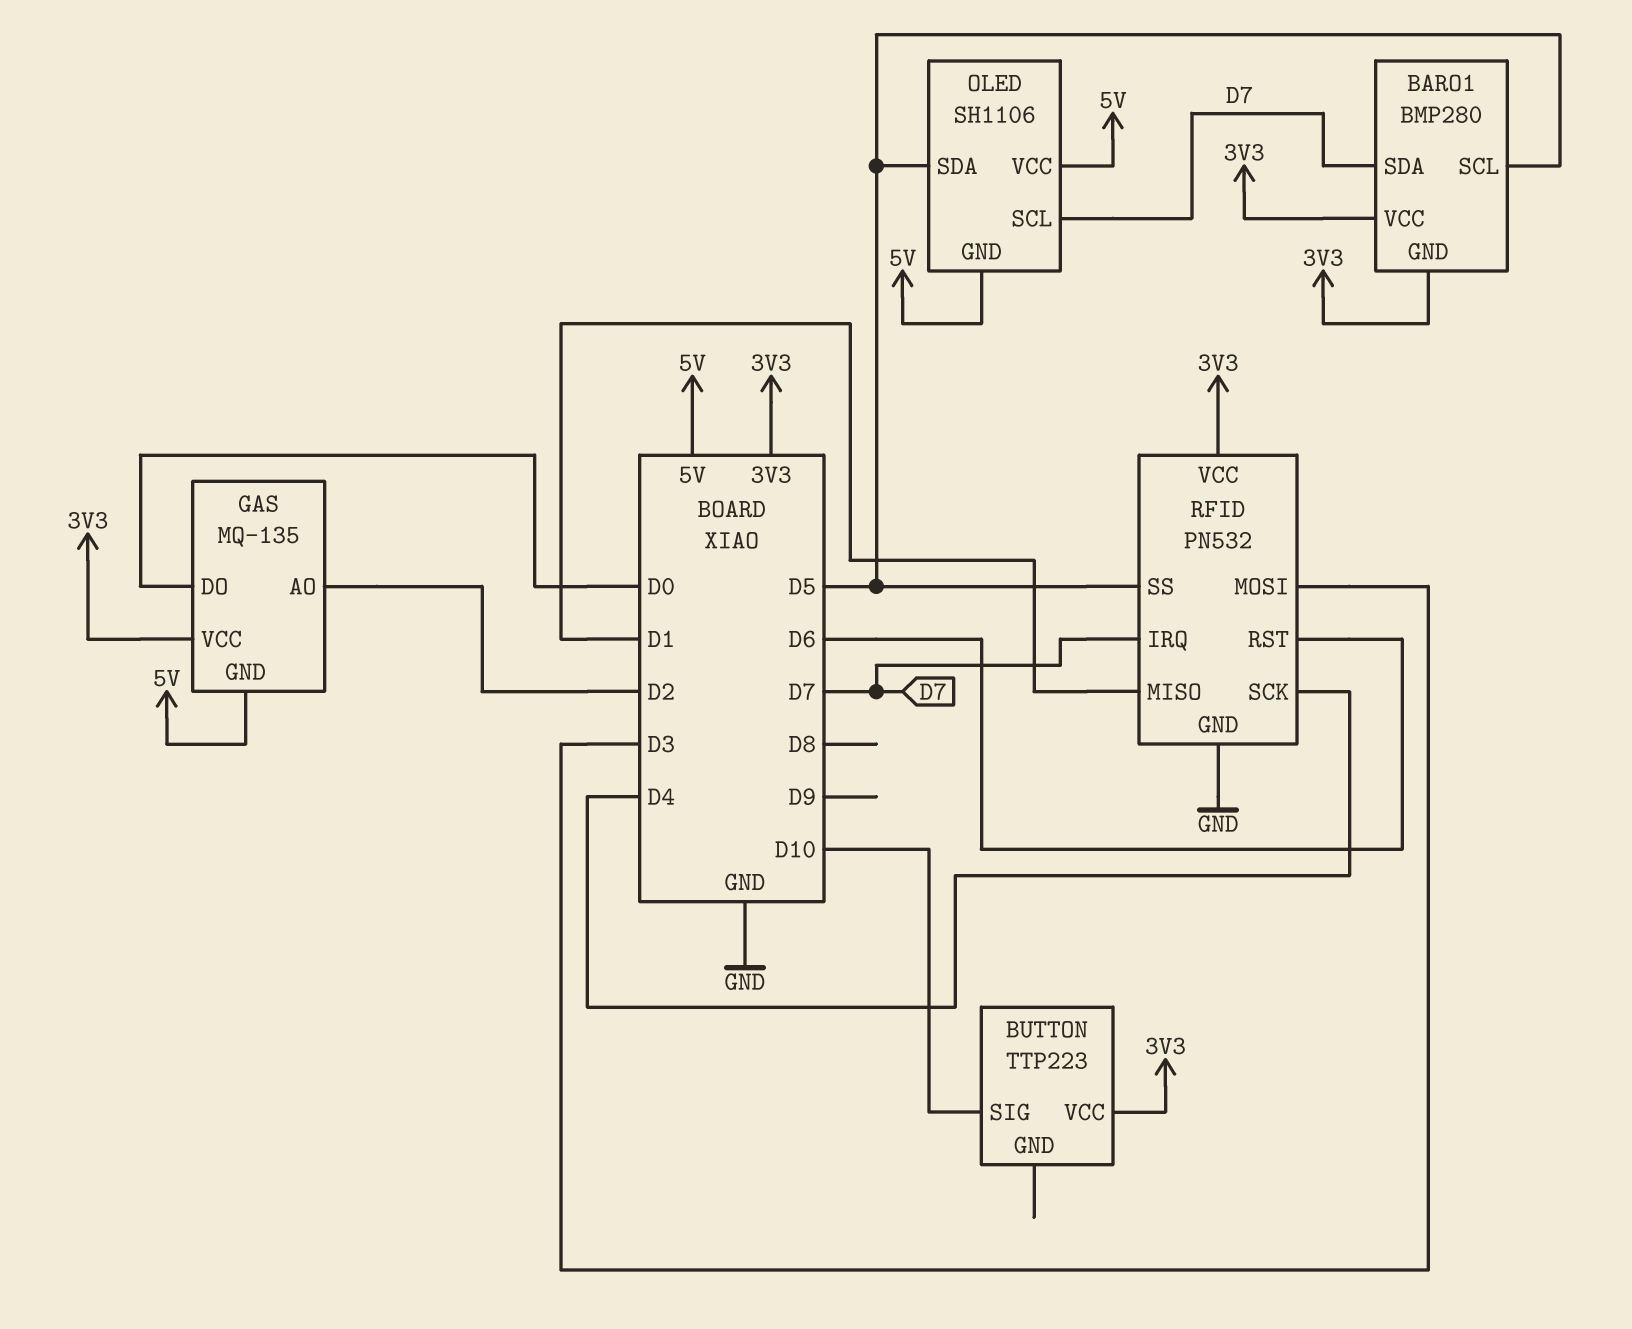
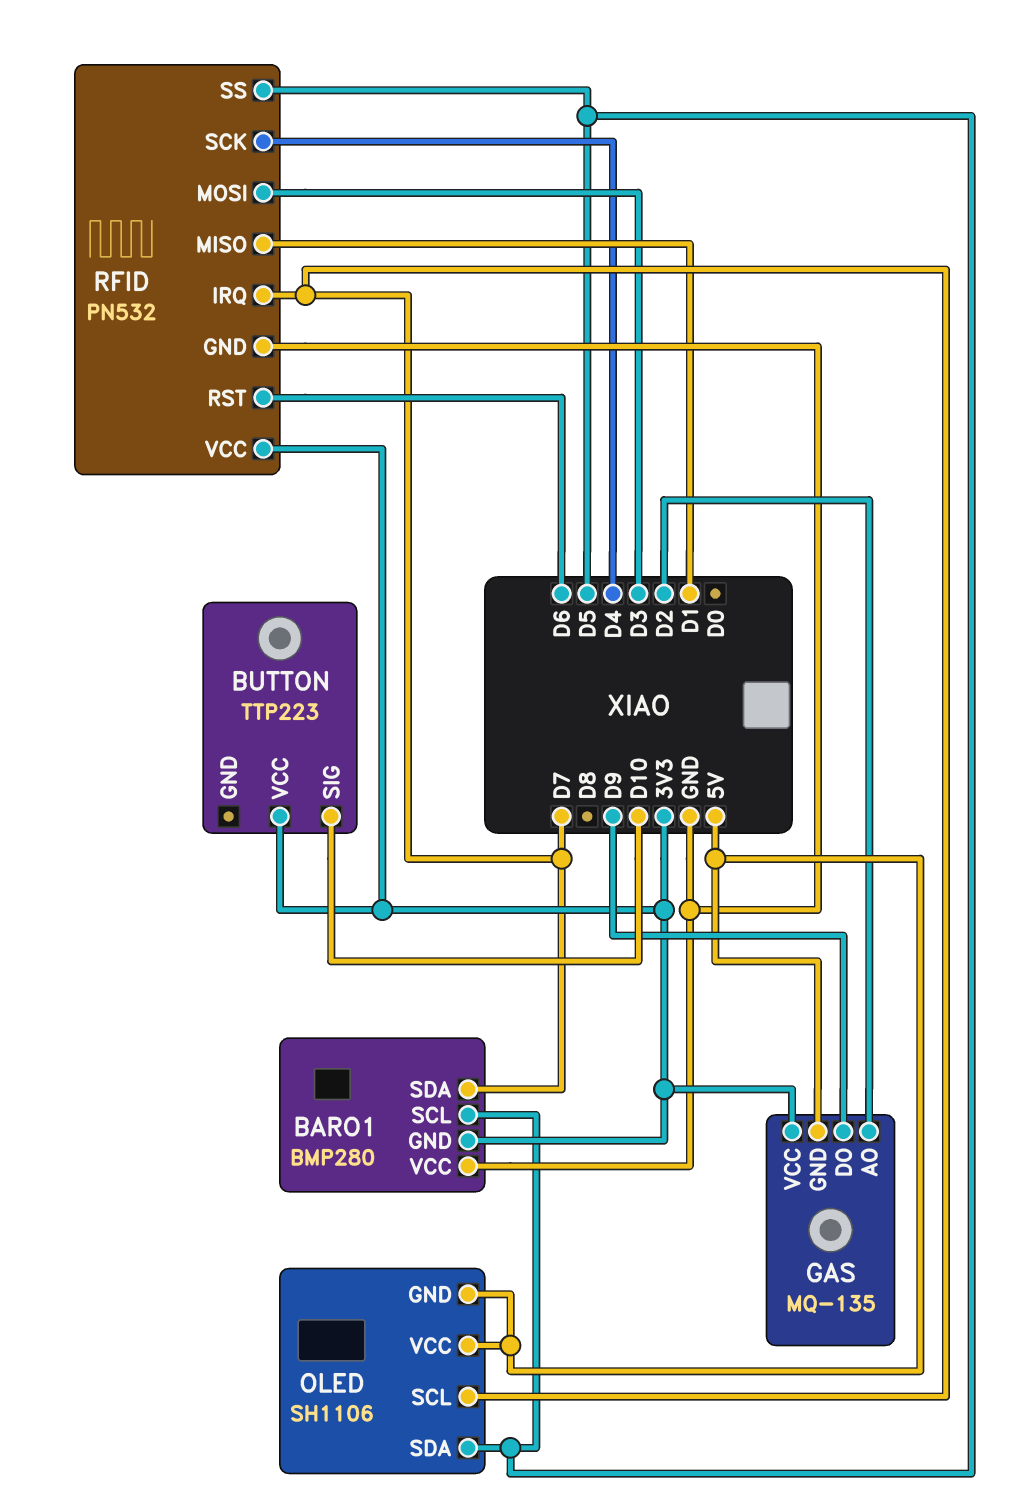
BARO1 pin VCC: 3V3 -> GND
GAS pin DO: D0 -> D9

